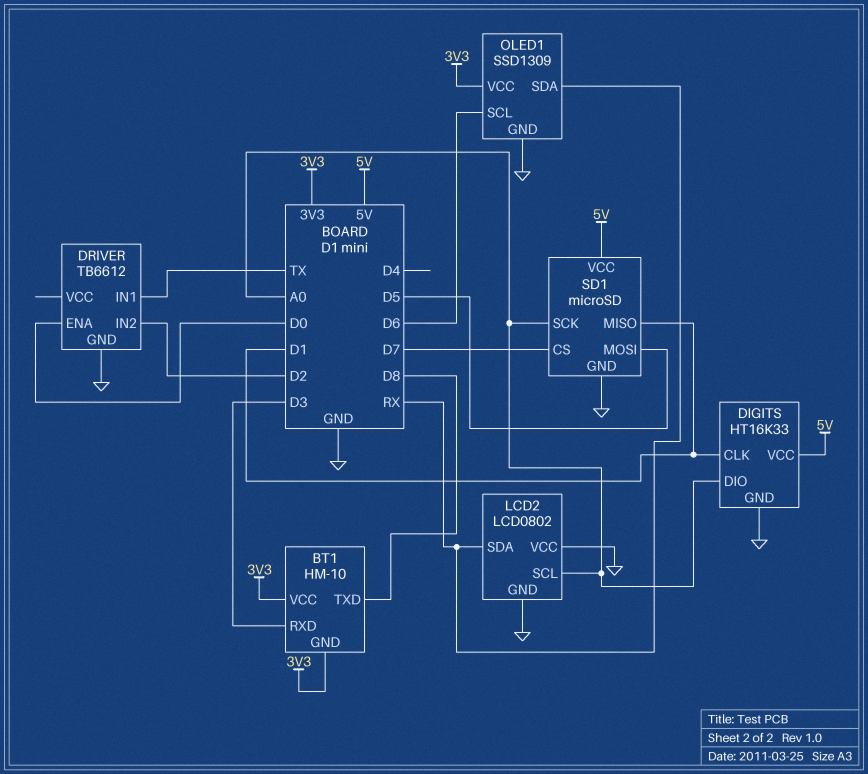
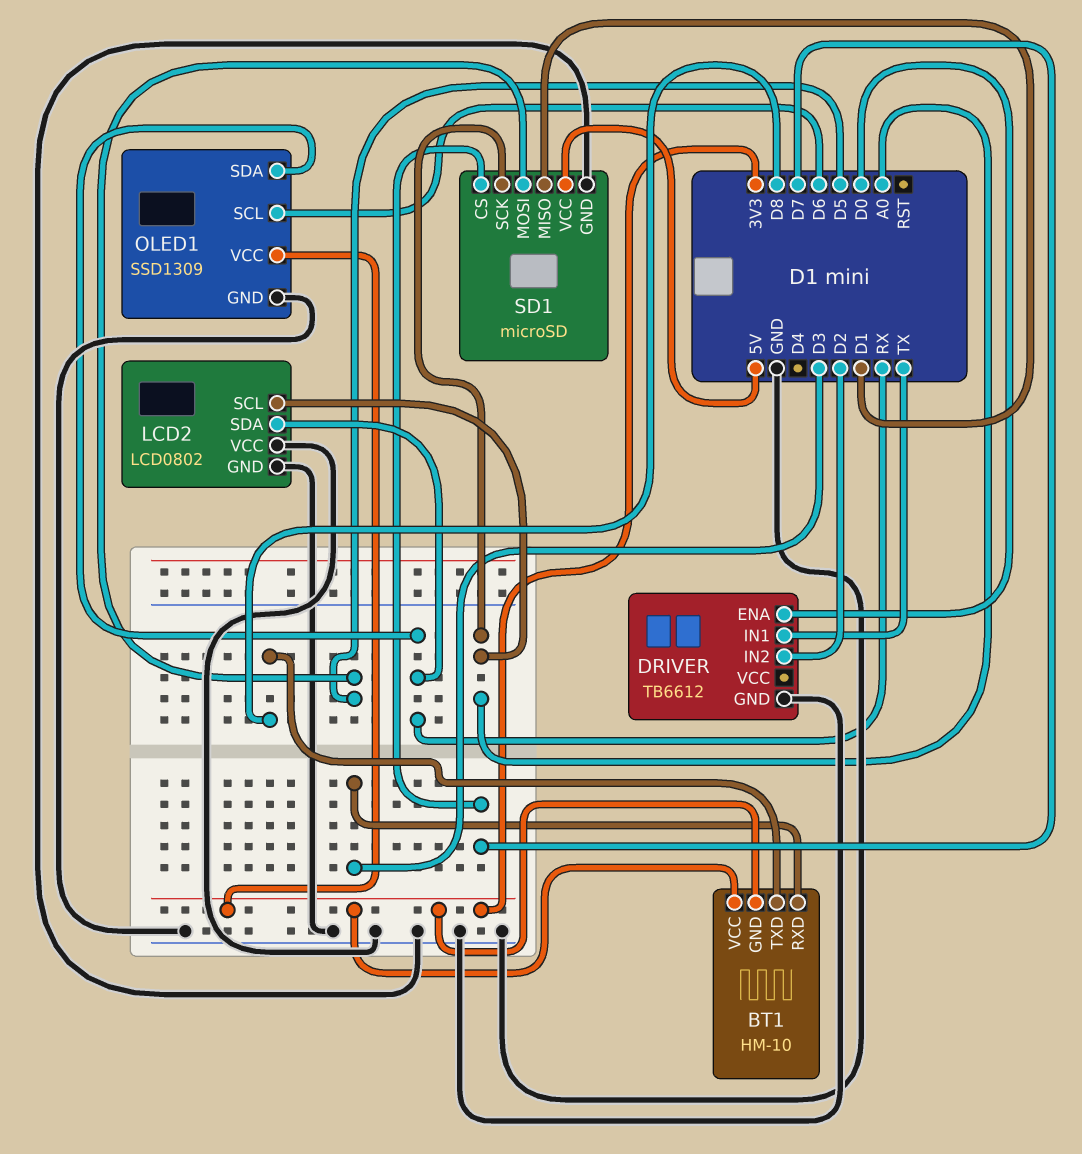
DIGITS: HT16K33 -> none
DIGITS pin CLK: D1 -> none
DIGITS pin DIO: A0 -> none
DIGITS pin GND: GND -> none
DIGITS pin VCC: 5V -> none

